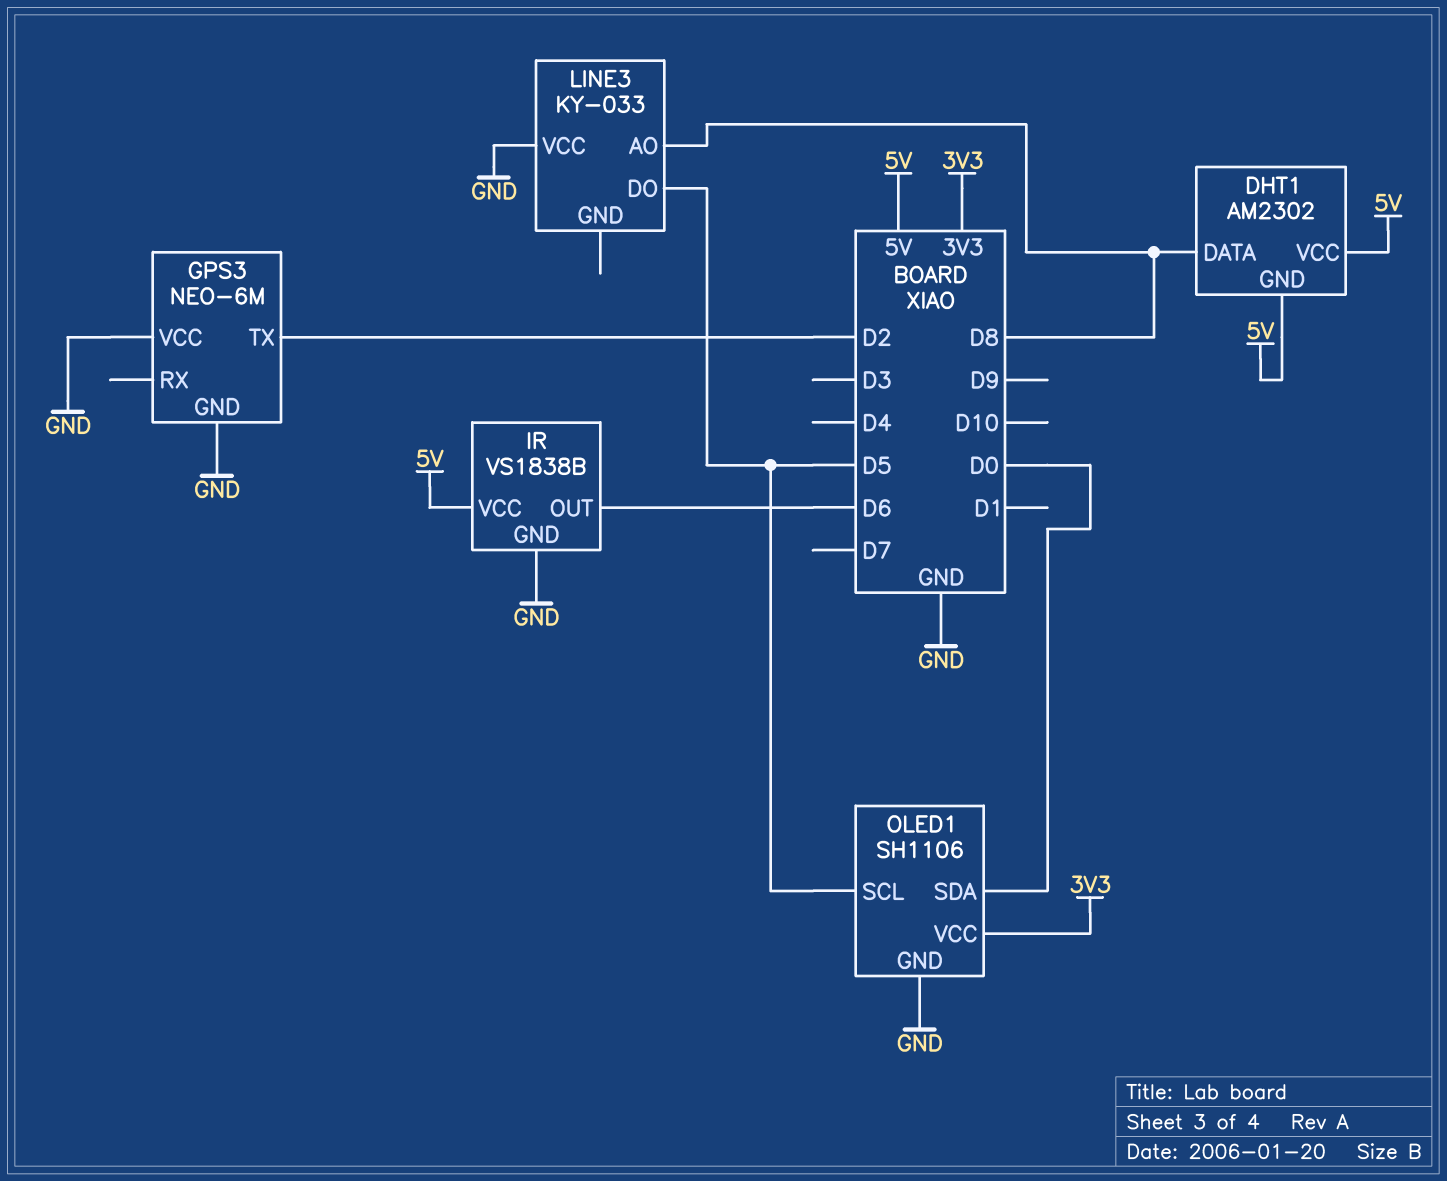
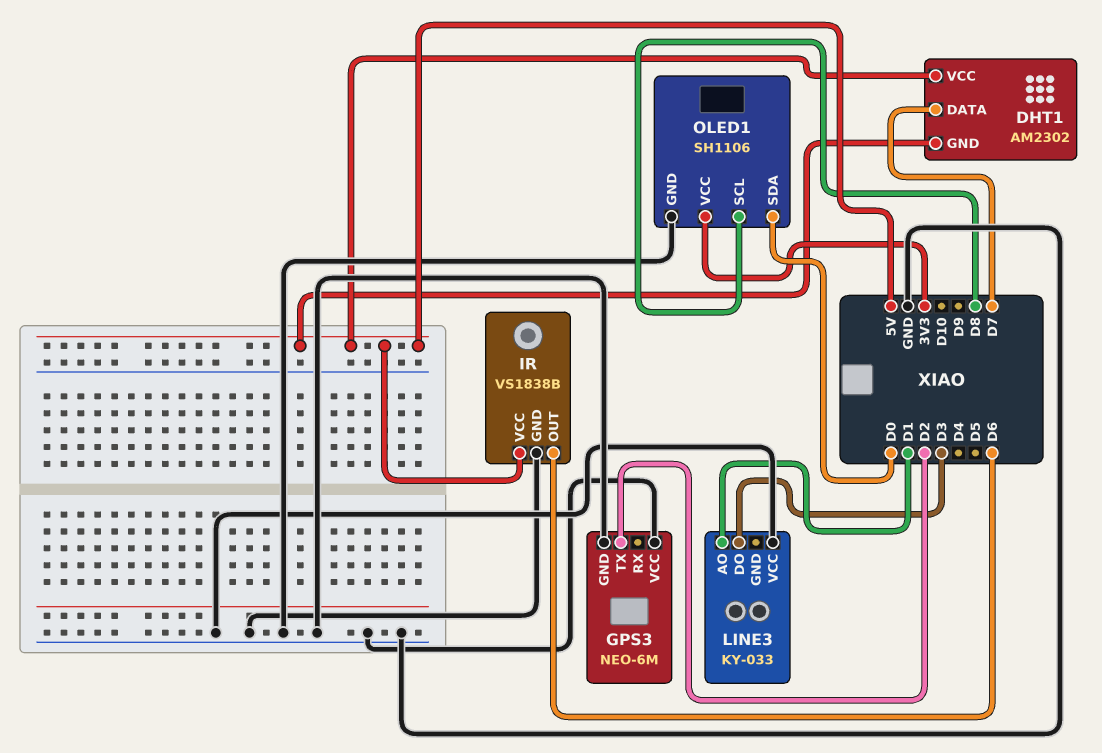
DHT1 pin DATA: D8 -> D7
LINE3 pin AO: D8 -> D1
LINE3 pin DO: D5 -> D3
OLED1 pin SCL: D5 -> D8

